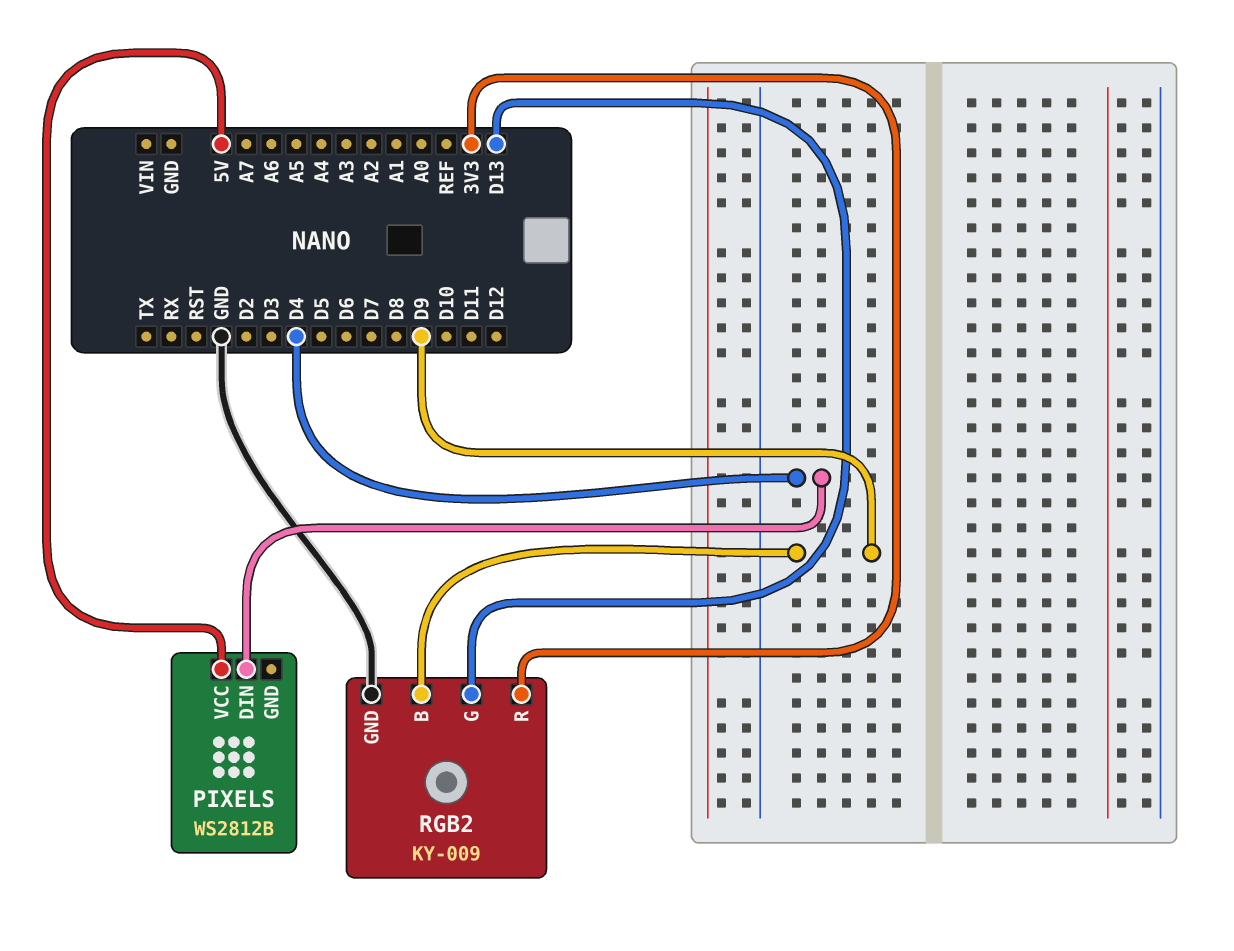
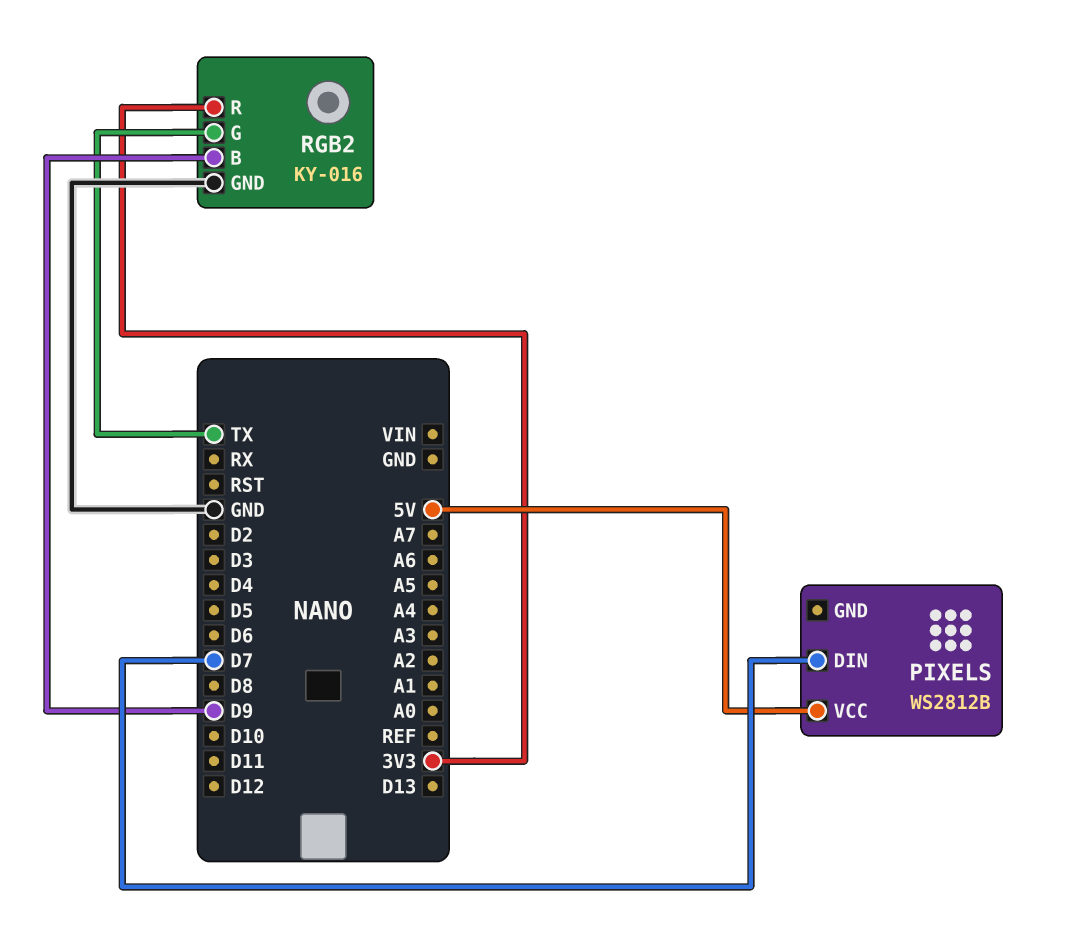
PIXELS pin DIN: D4 -> D7
RGB2: KY-009 -> KY-016
RGB2 pin G: D13 -> TX

